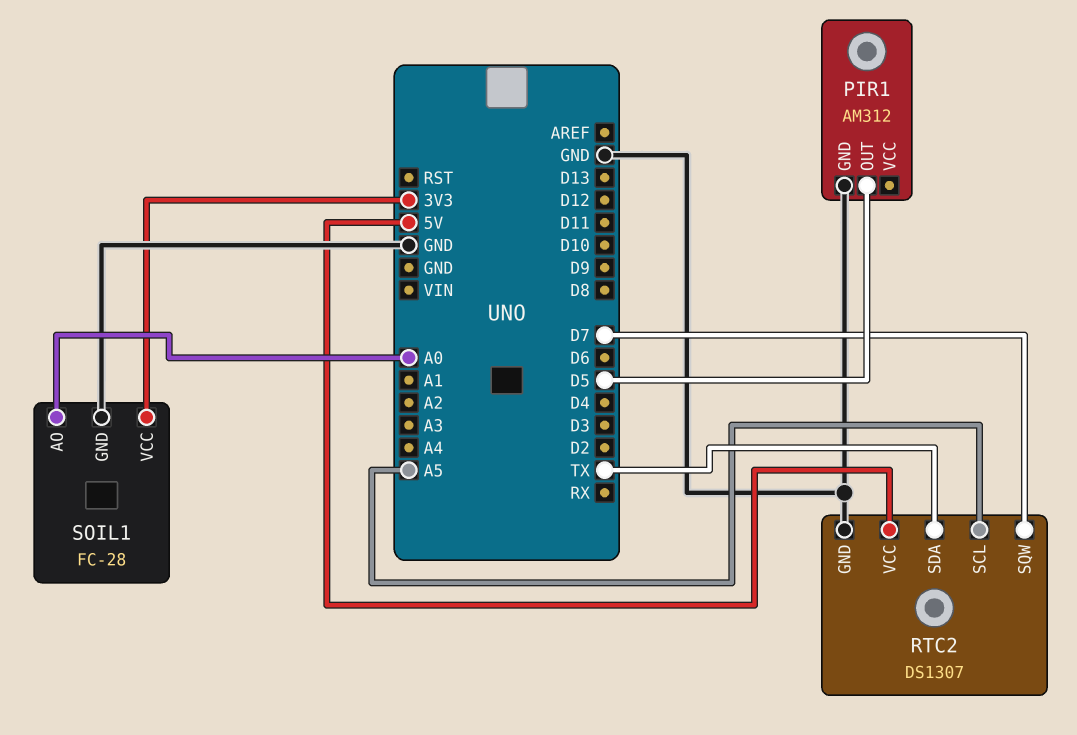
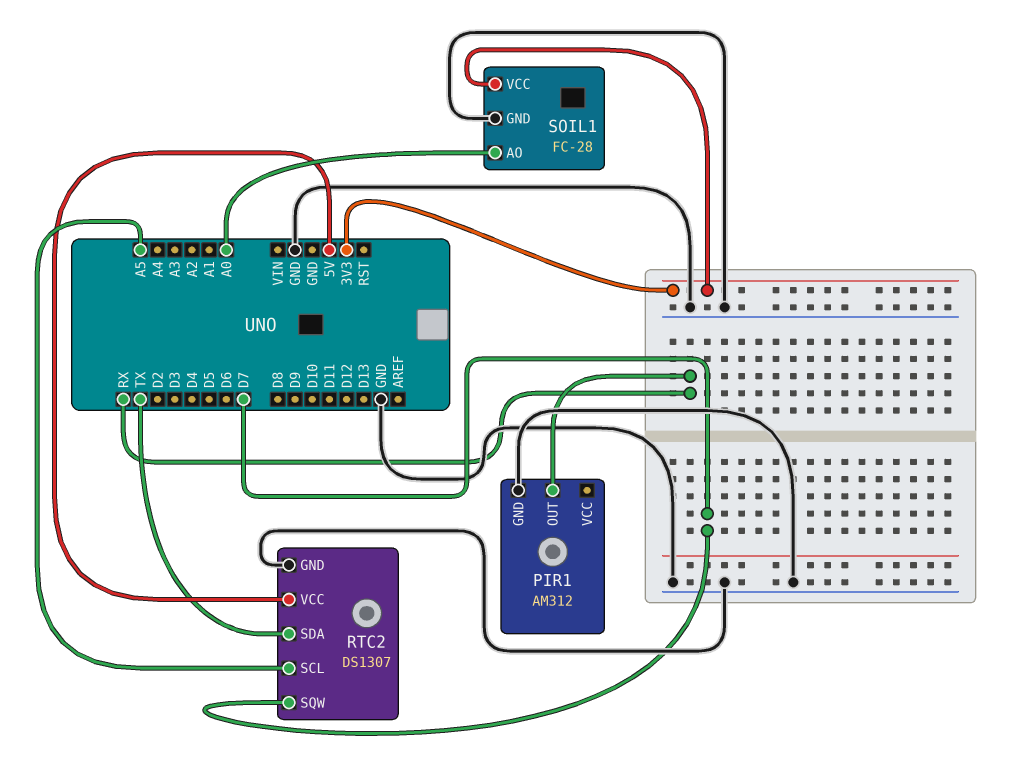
PIR1 pin OUT: D5 -> RX

